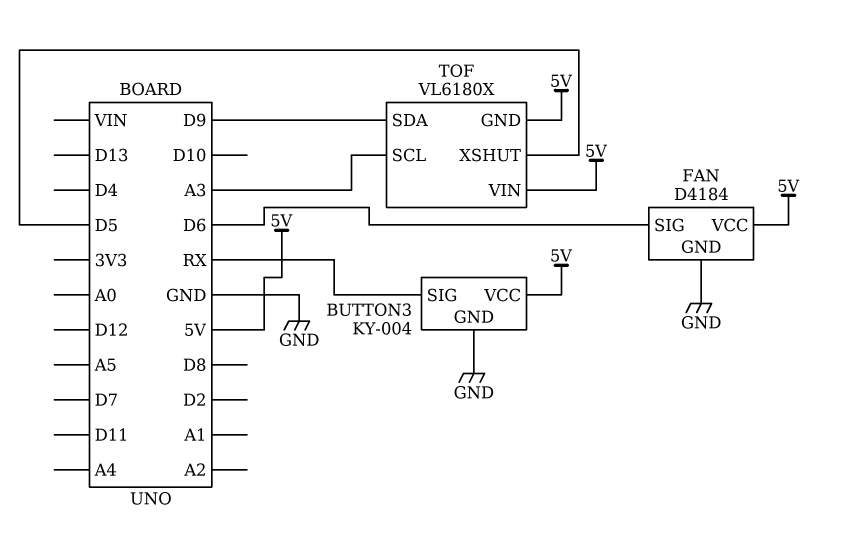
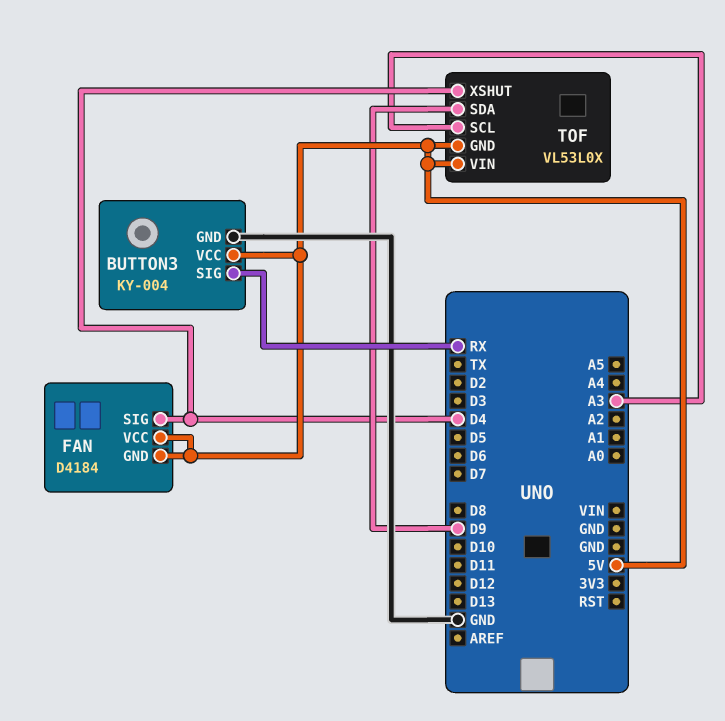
FAN pin GND: GND -> 5V
FAN pin SIG: D6 -> D4
TOF: VL6180X -> VL53L0X
TOF pin XSHUT: D5 -> D4

